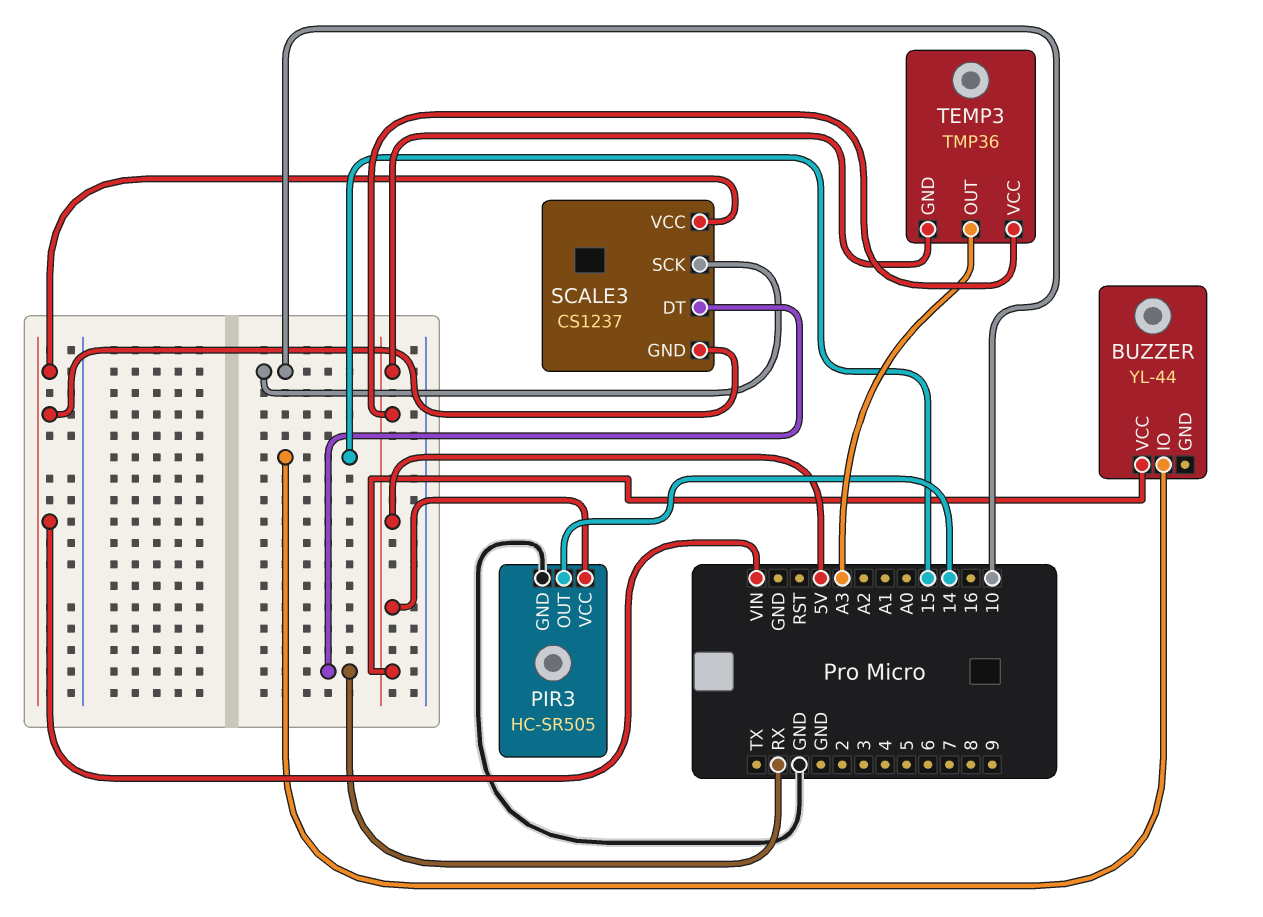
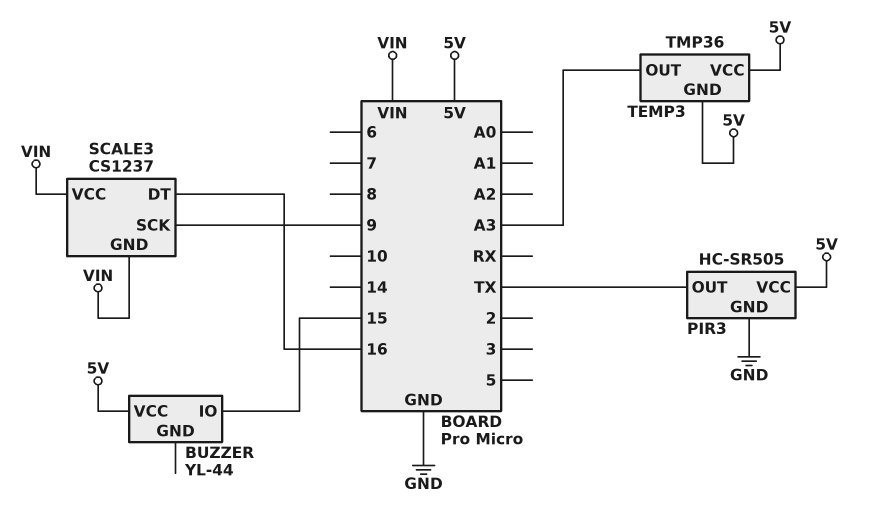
PIR3 pin OUT: 14 -> TX
SCALE3 pin DT: RX -> 16
SCALE3 pin SCK: 10 -> 9

